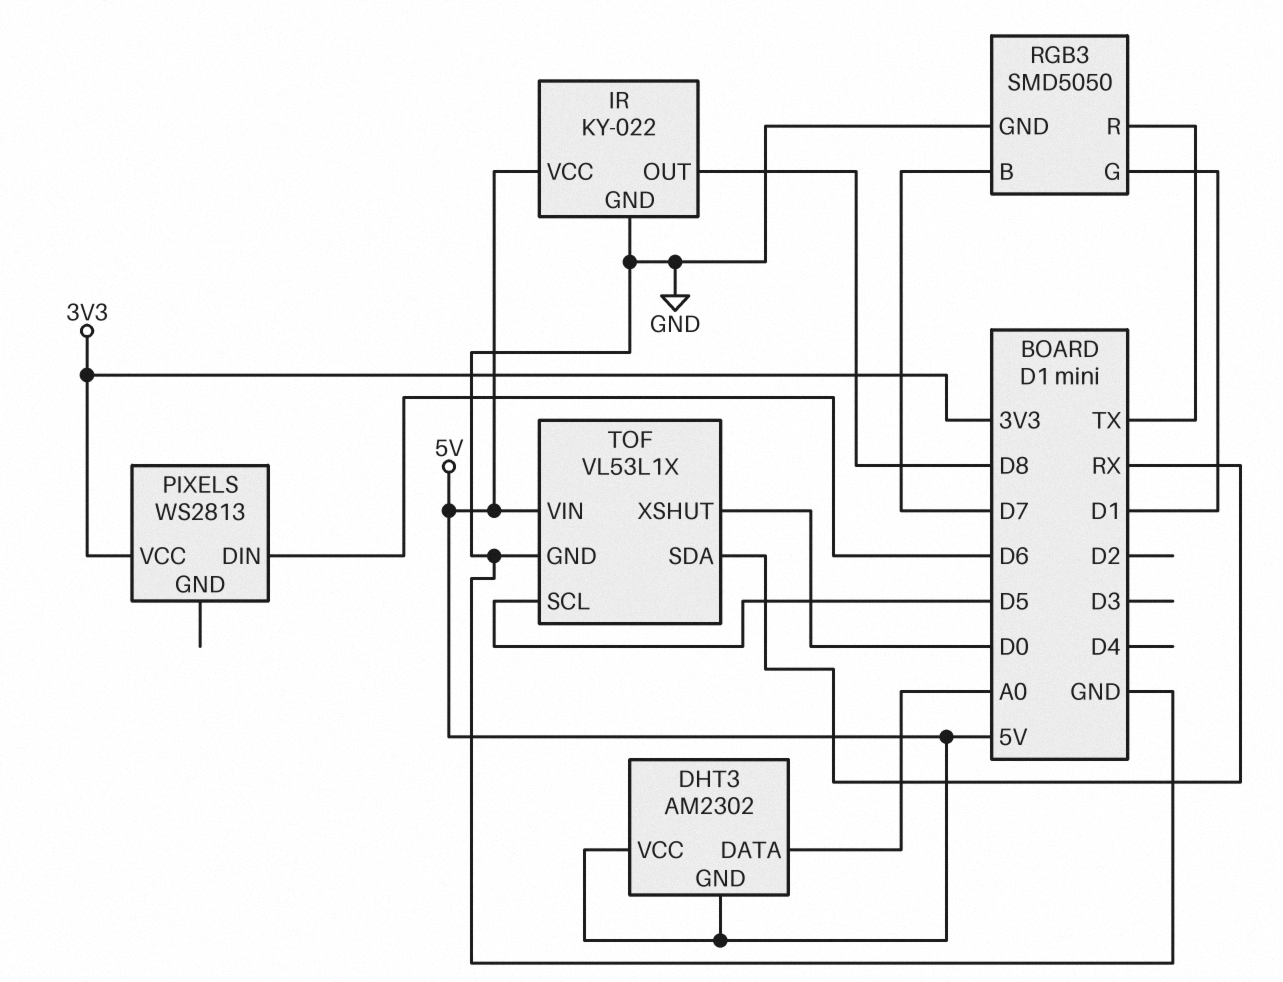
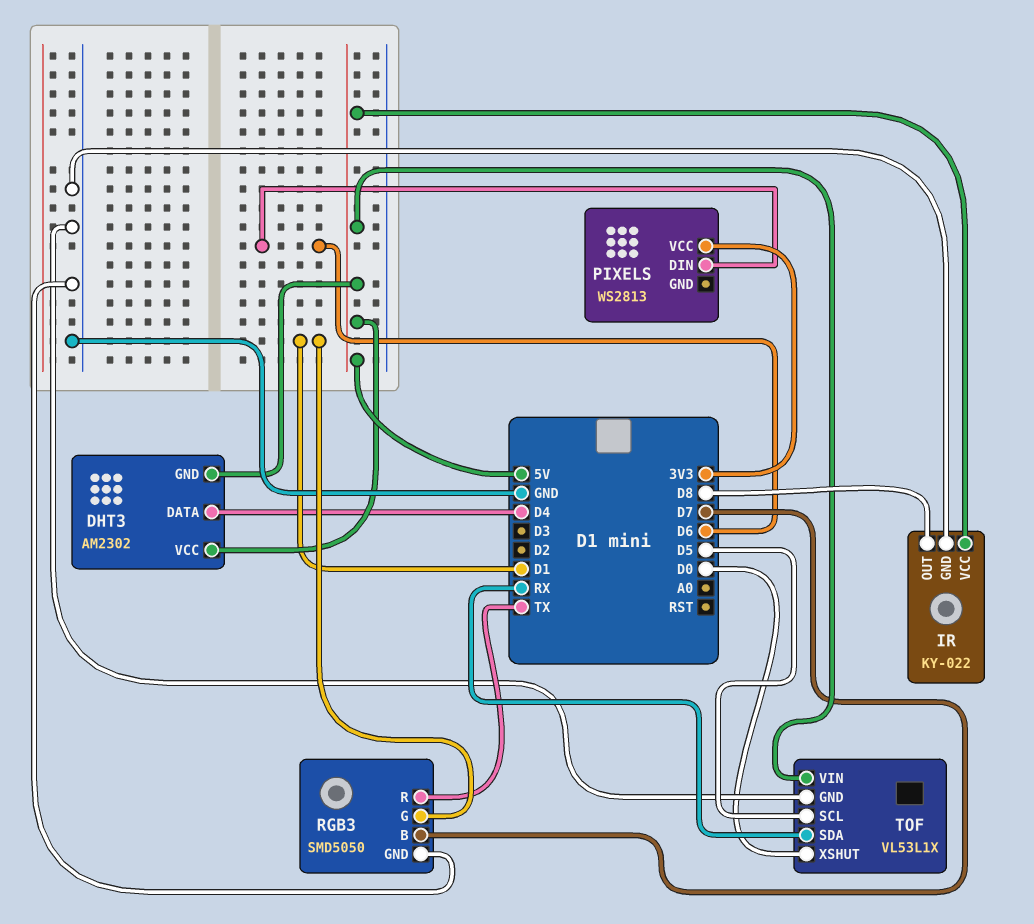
DHT3 pin DATA: A0 -> D4

